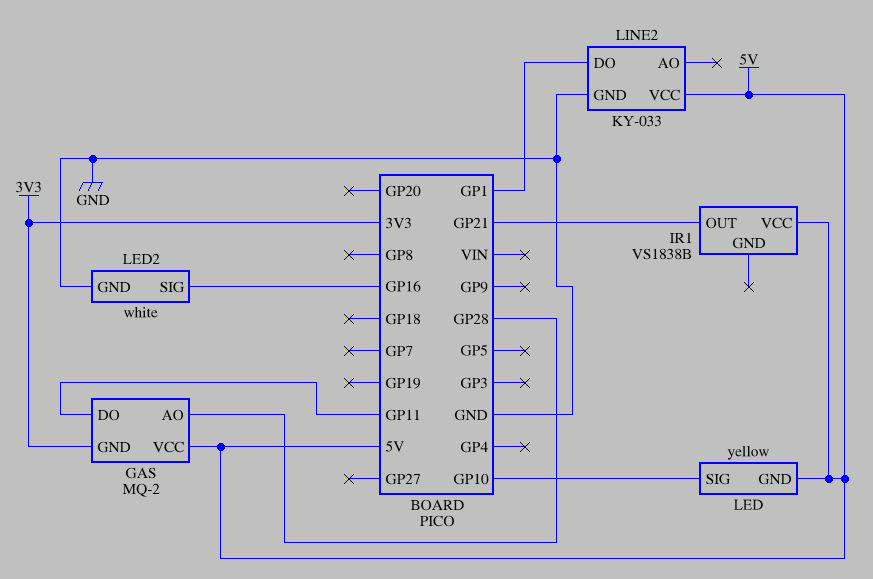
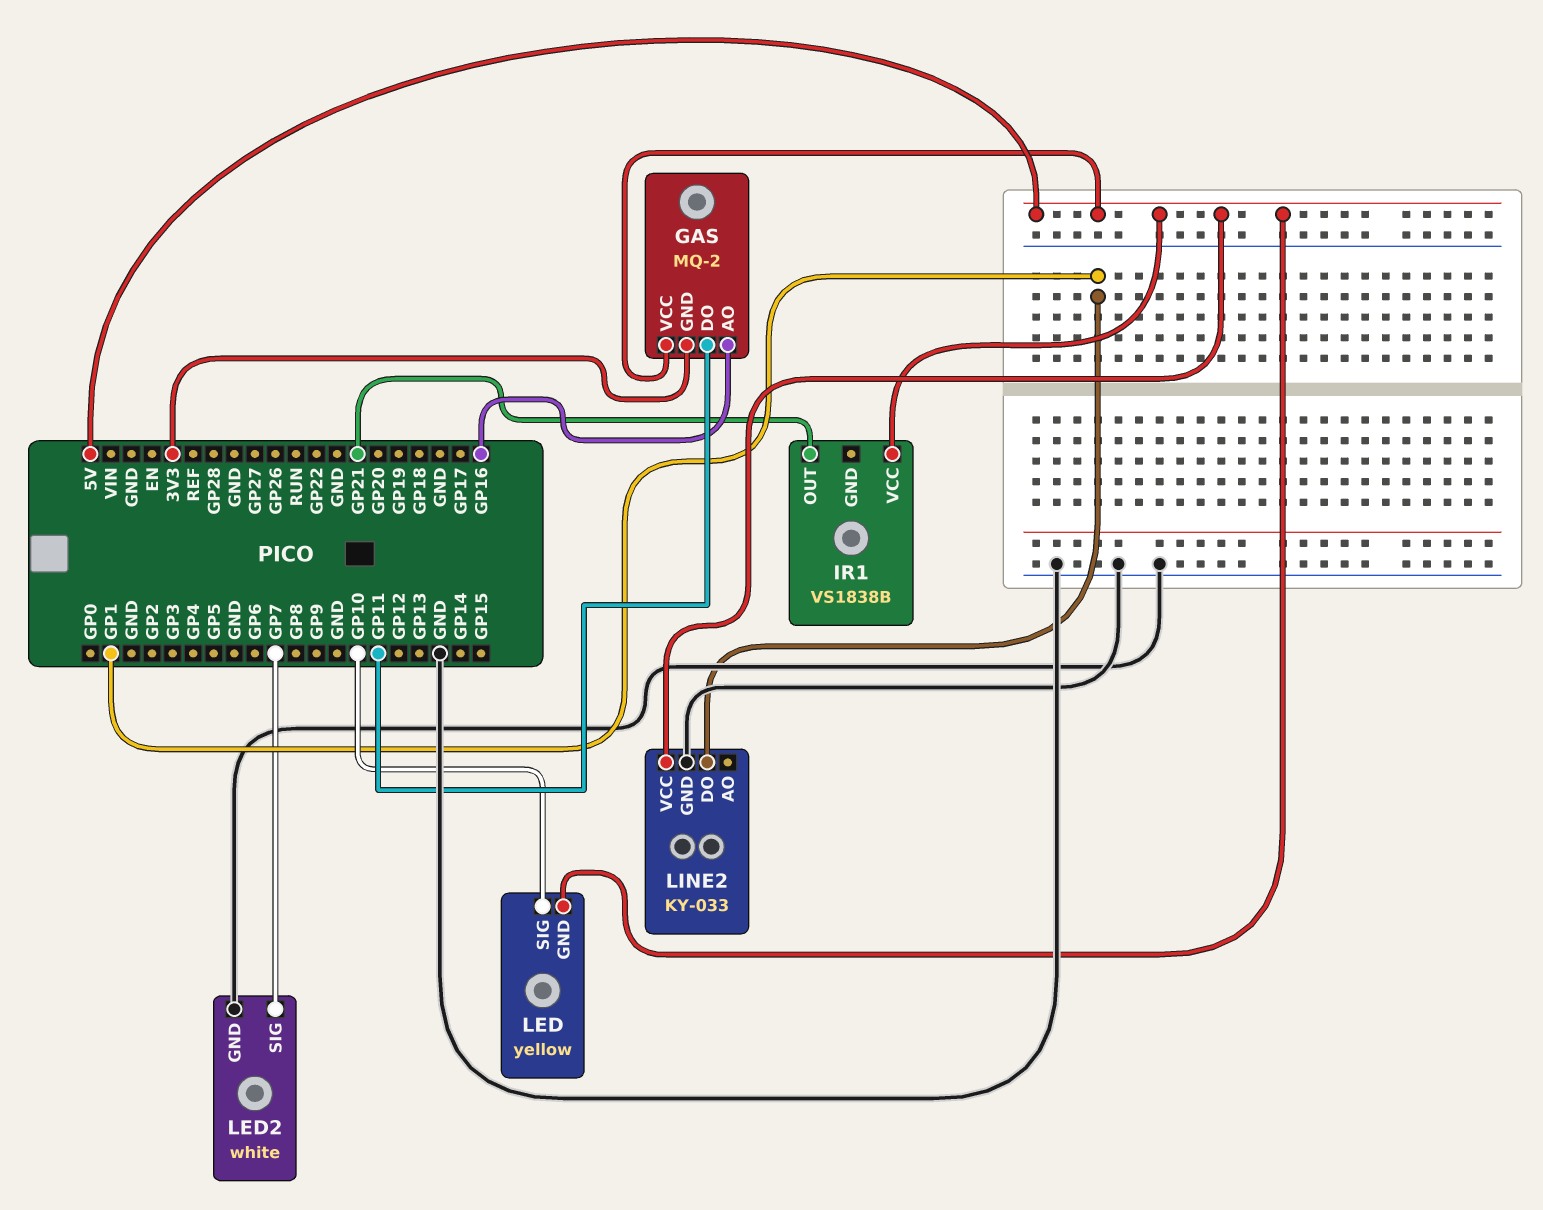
GAS pin AO: GP28 -> GP16
LED2 pin SIG: GP16 -> GP7

